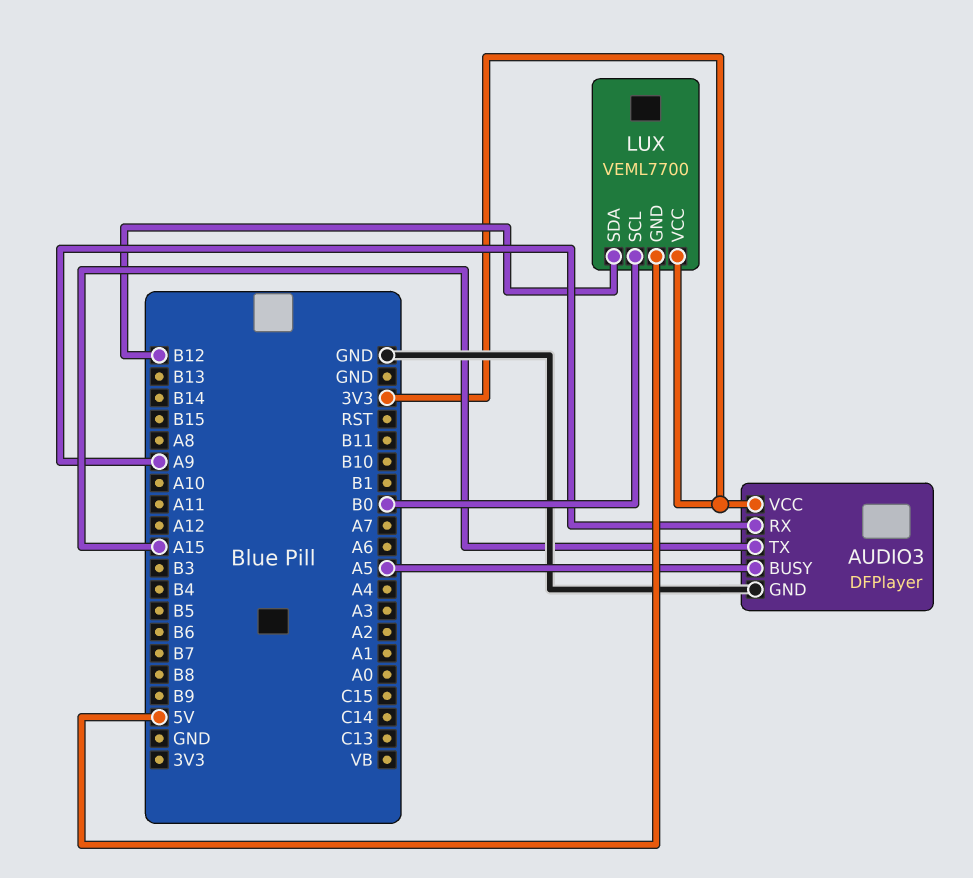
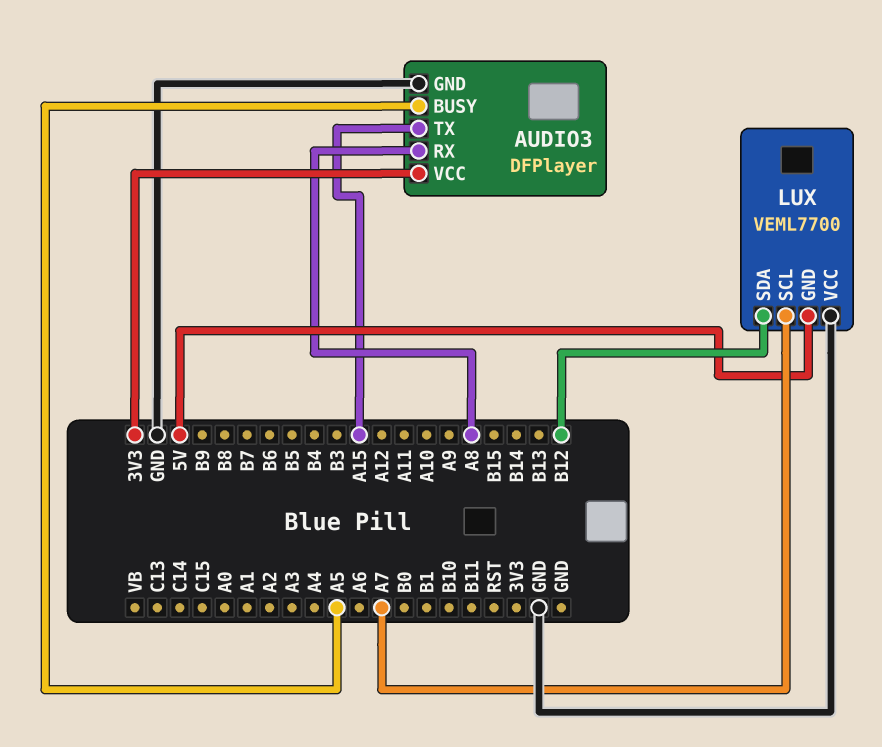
AUDIO3 pin RX: A9 -> A8
LUX pin SCL: B0 -> A7
LUX pin VCC: 3V3 -> GND

